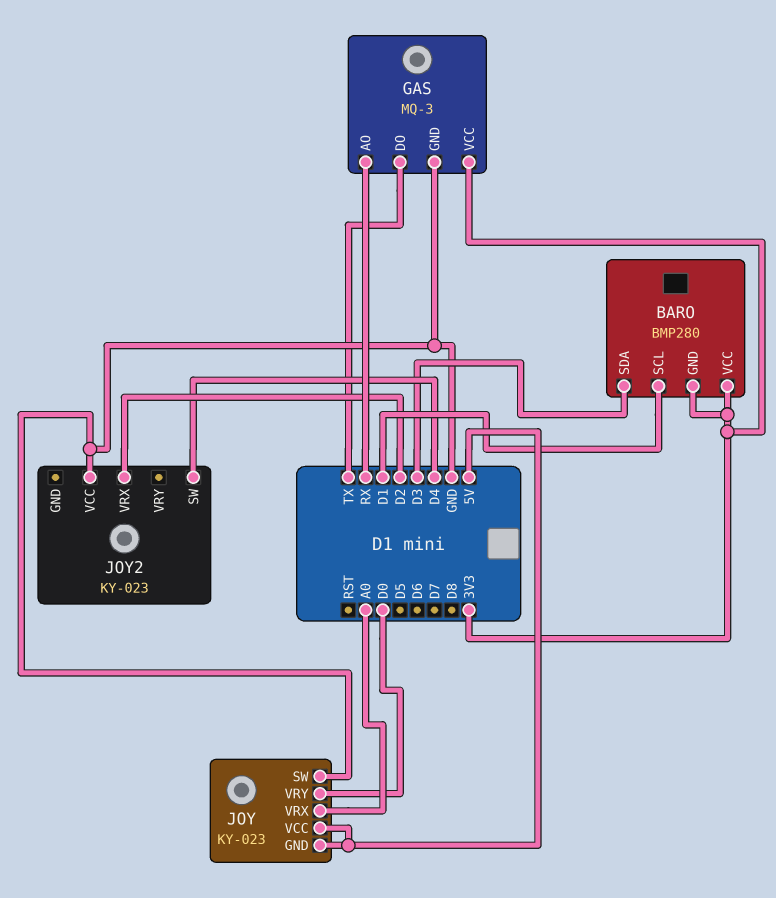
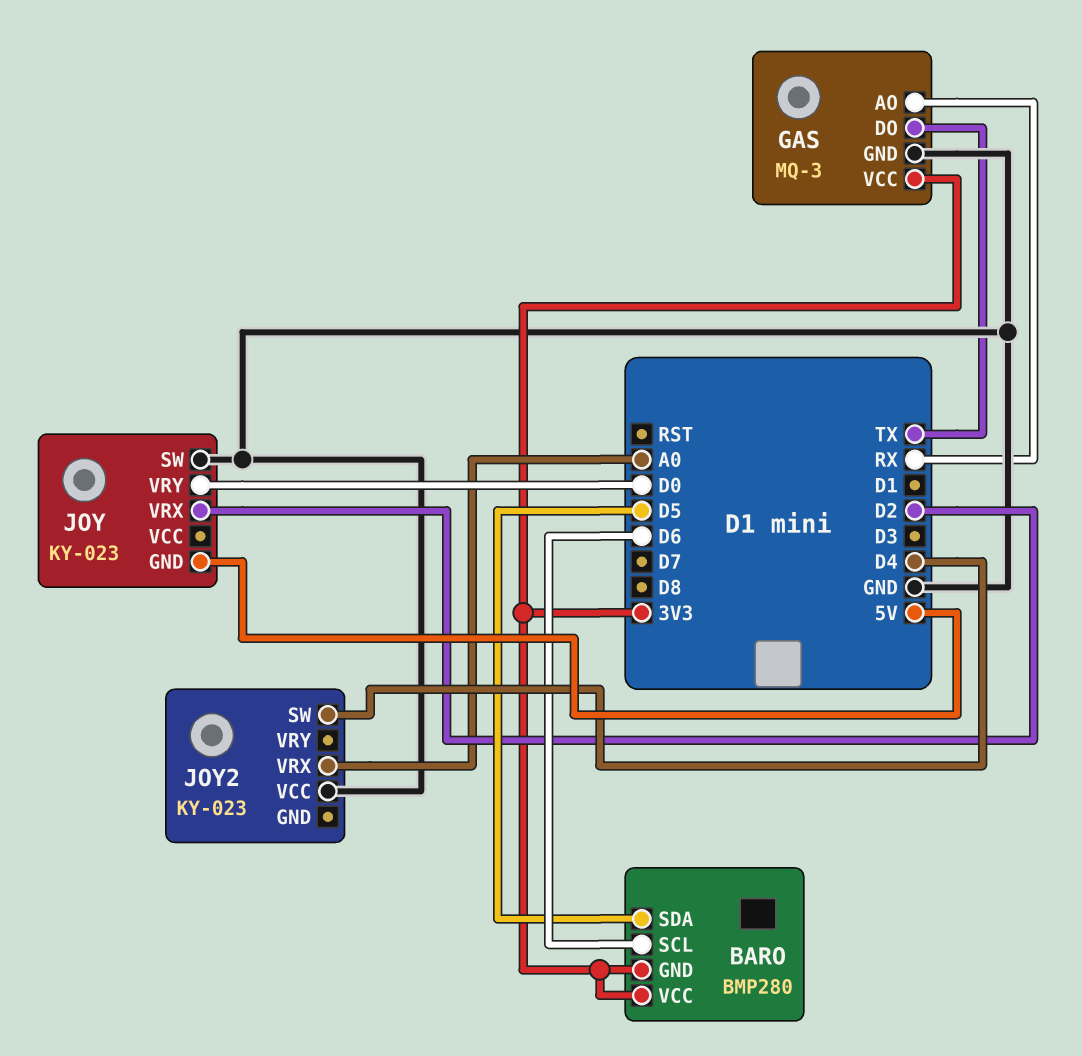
BARO pin SCL: D1 -> D6
BARO pin SDA: D3 -> D5
JOY pin VCC: 5V -> none
JOY pin VRX: A0 -> D2
JOY2 pin VRX: D2 -> A0

